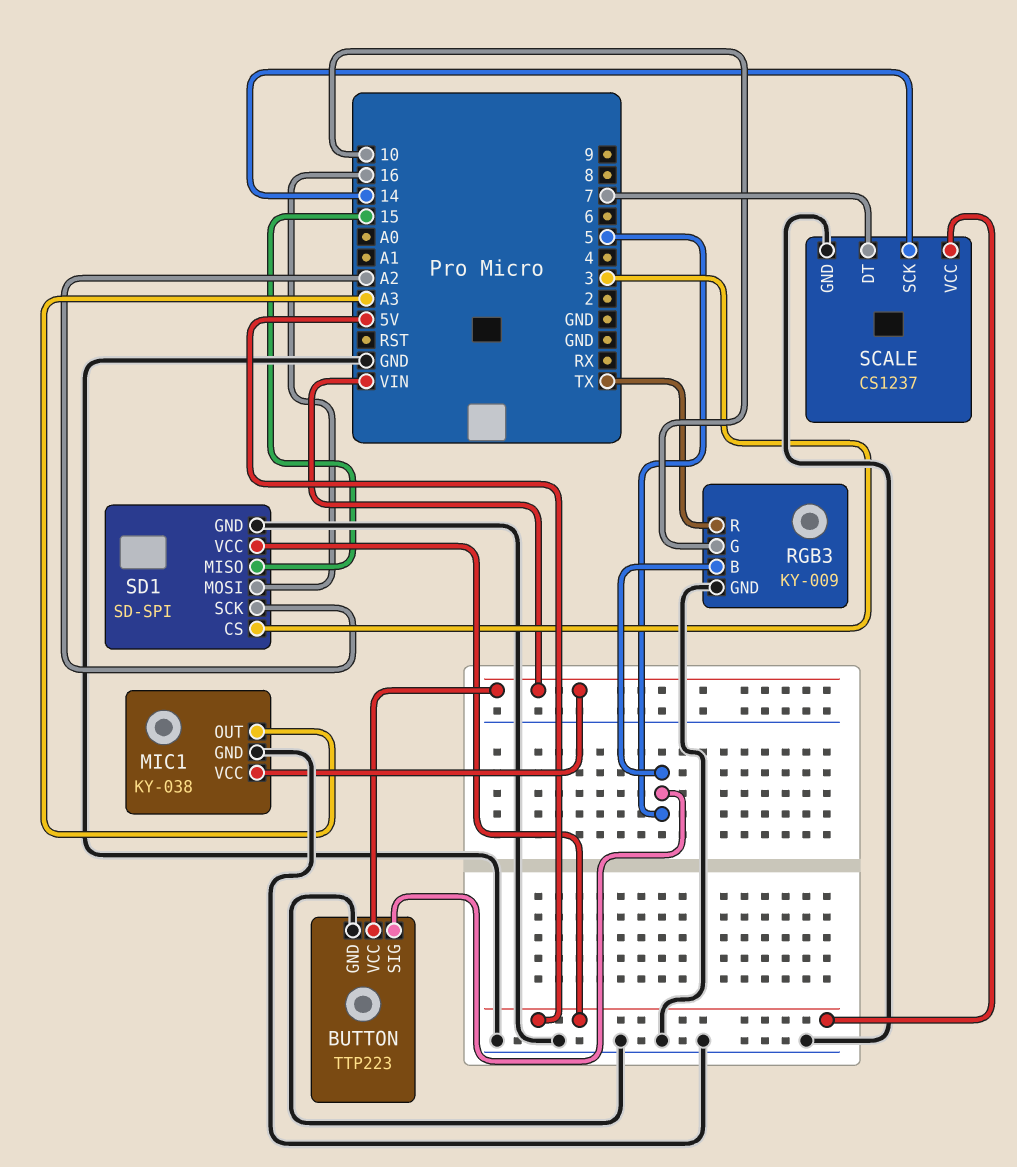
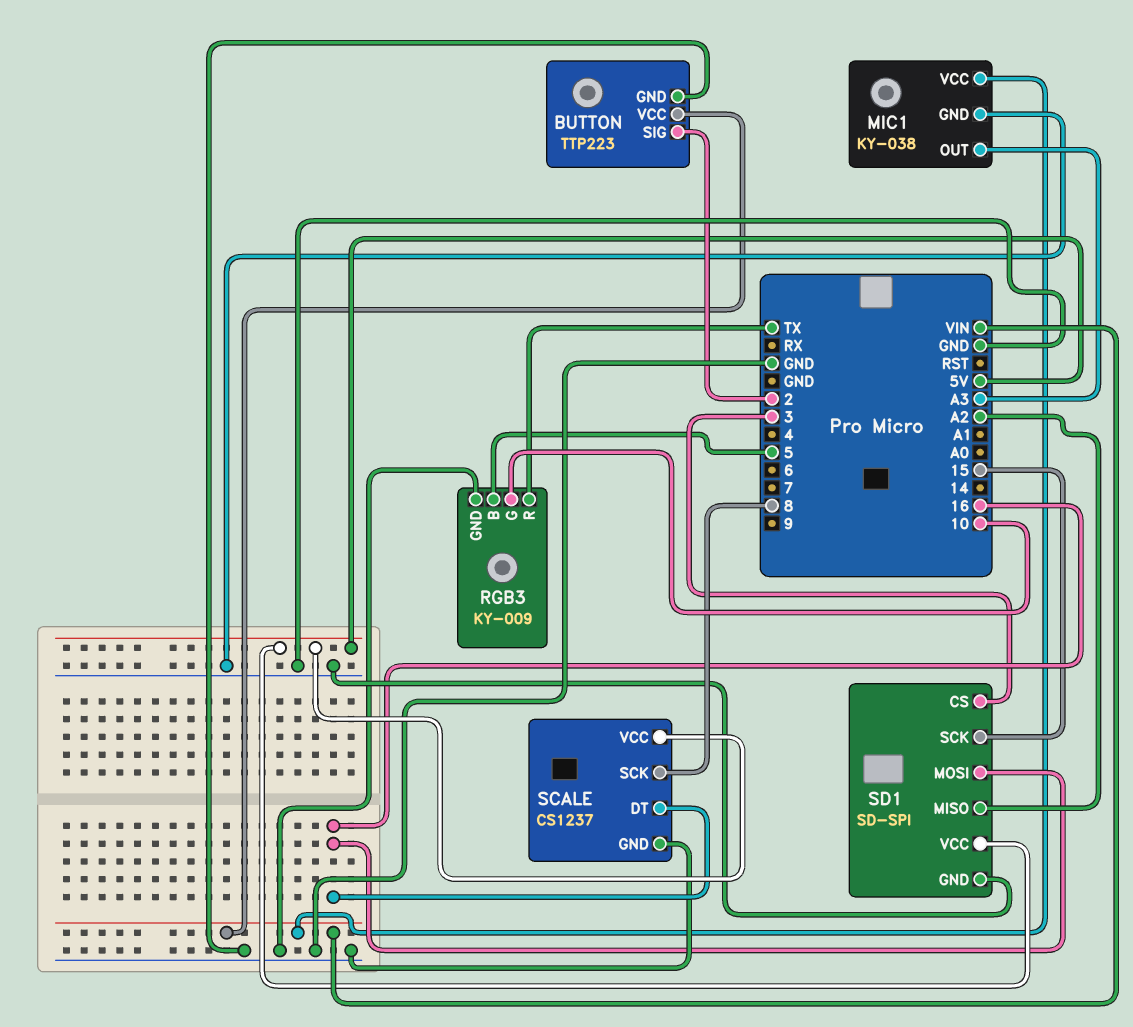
BUTTON pin SIG: 5 -> 2
SCALE pin DT: 7 -> 16
SCALE pin SCK: 14 -> 8
SD1 pin MISO: 15 -> A2
SD1 pin SCK: A2 -> 15

